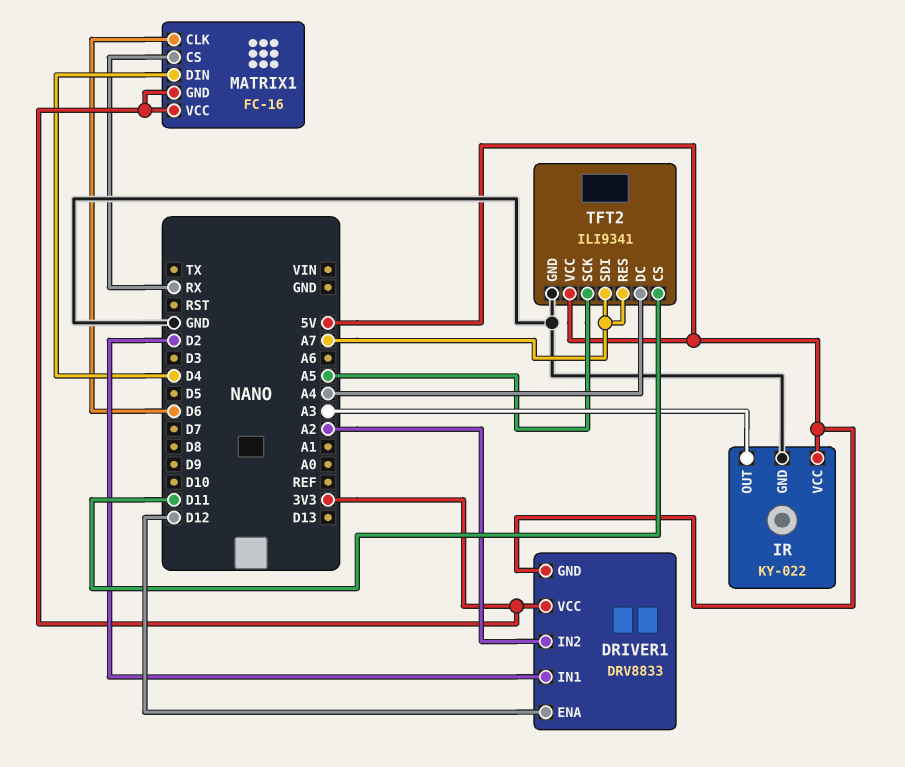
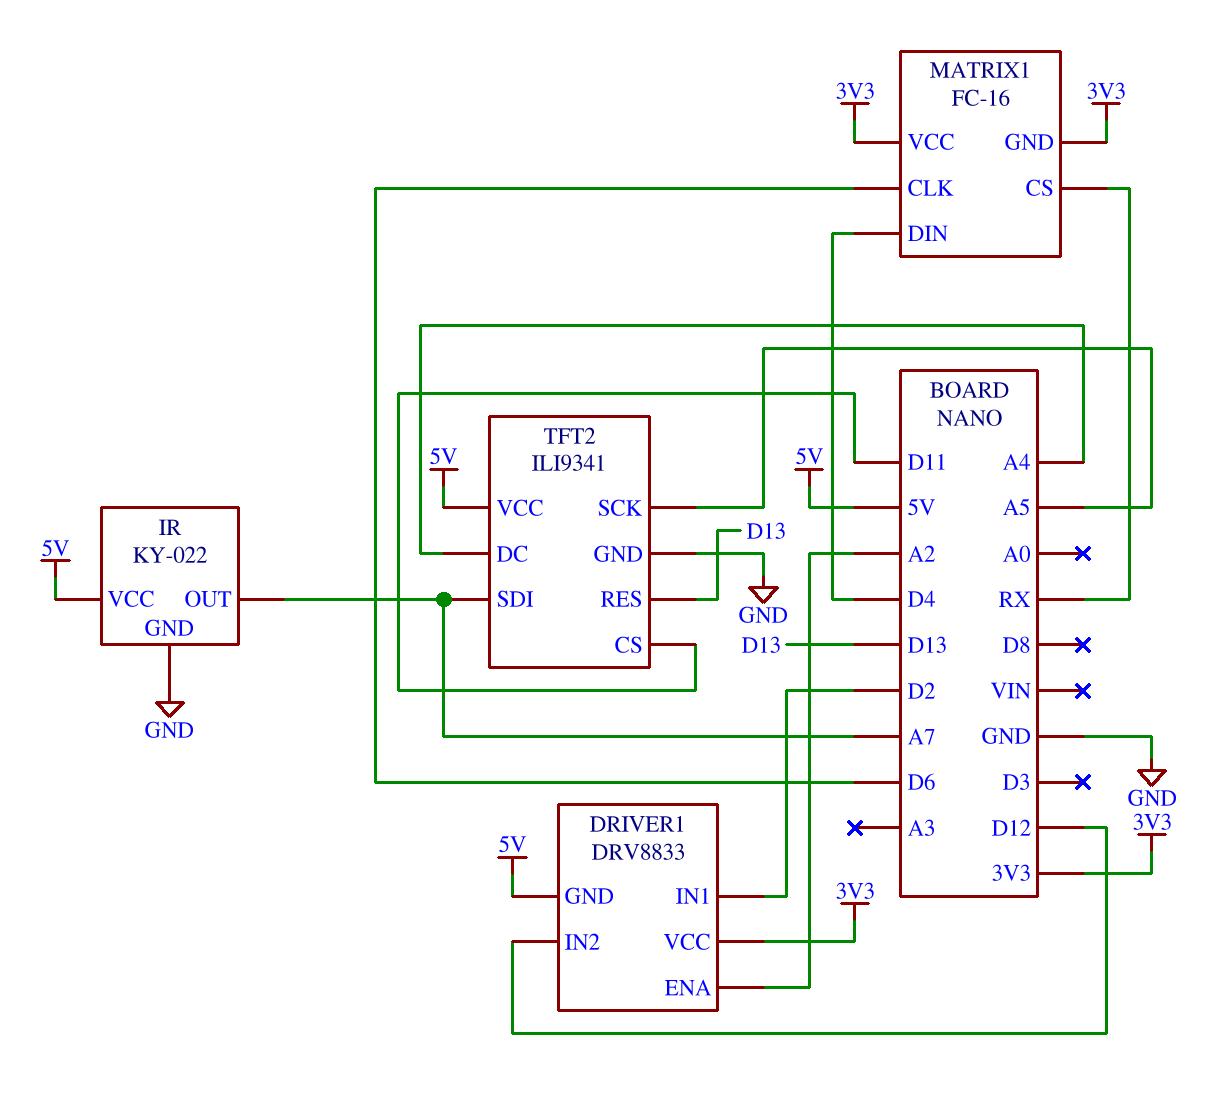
DRIVER1 pin ENA: D12 -> A2
DRIVER1 pin IN2: A2 -> D12
IR pin OUT: A3 -> A7
TFT2 pin RES: A7 -> D13

